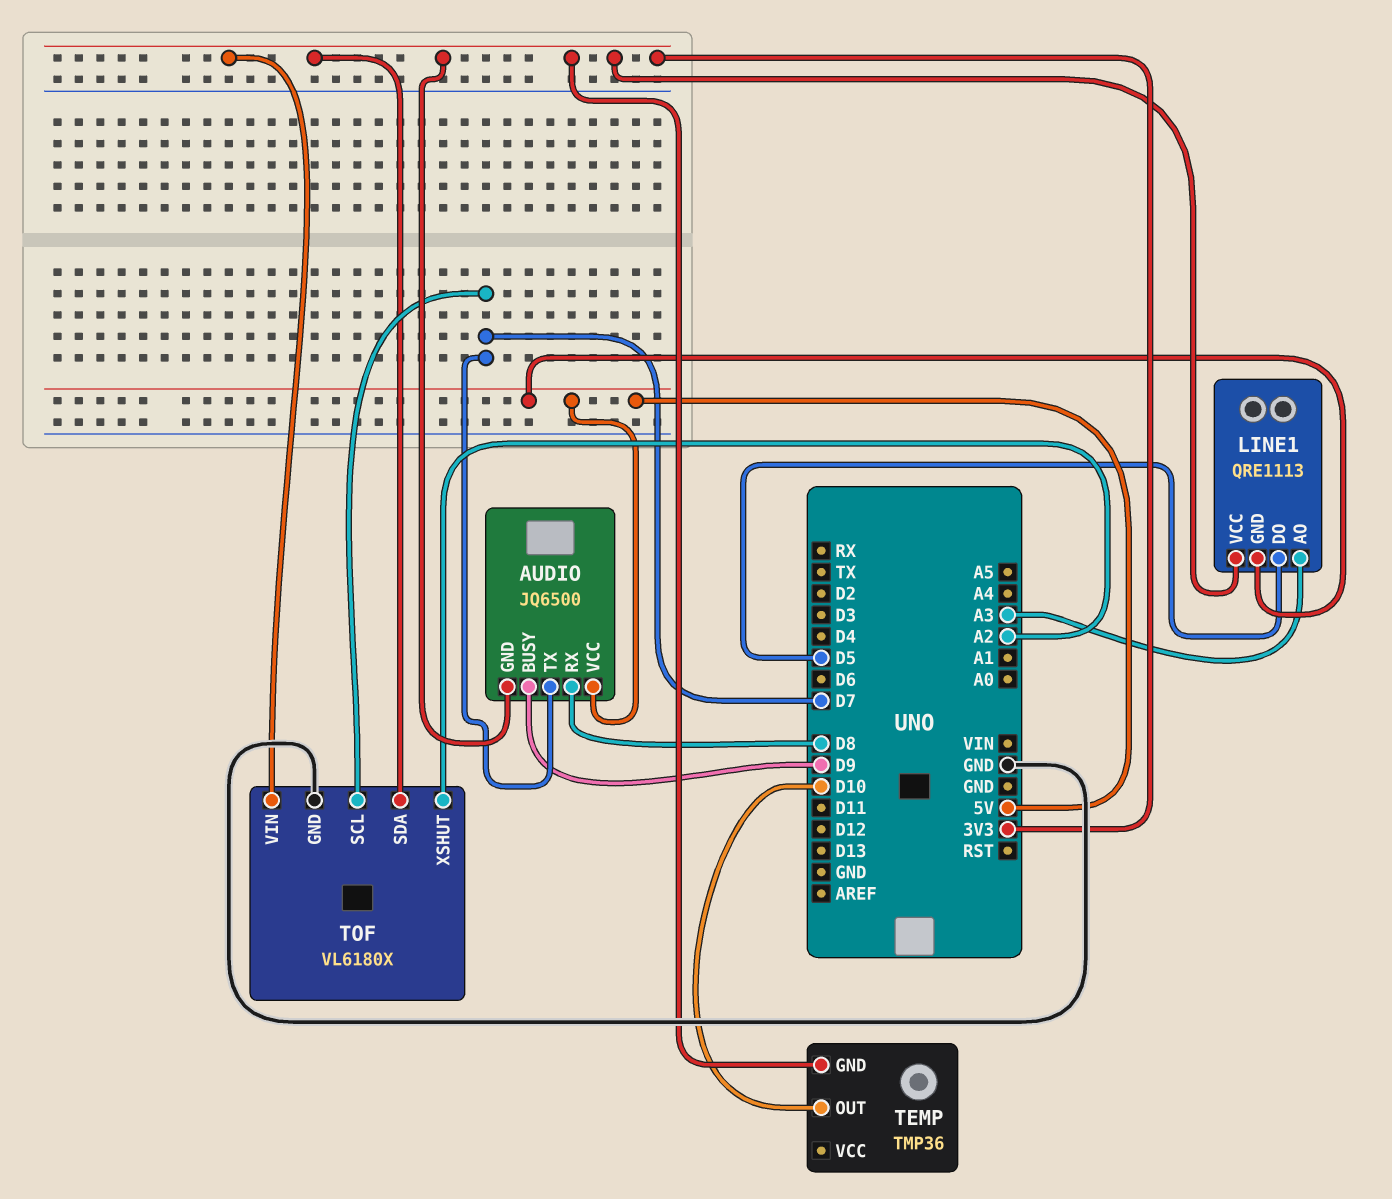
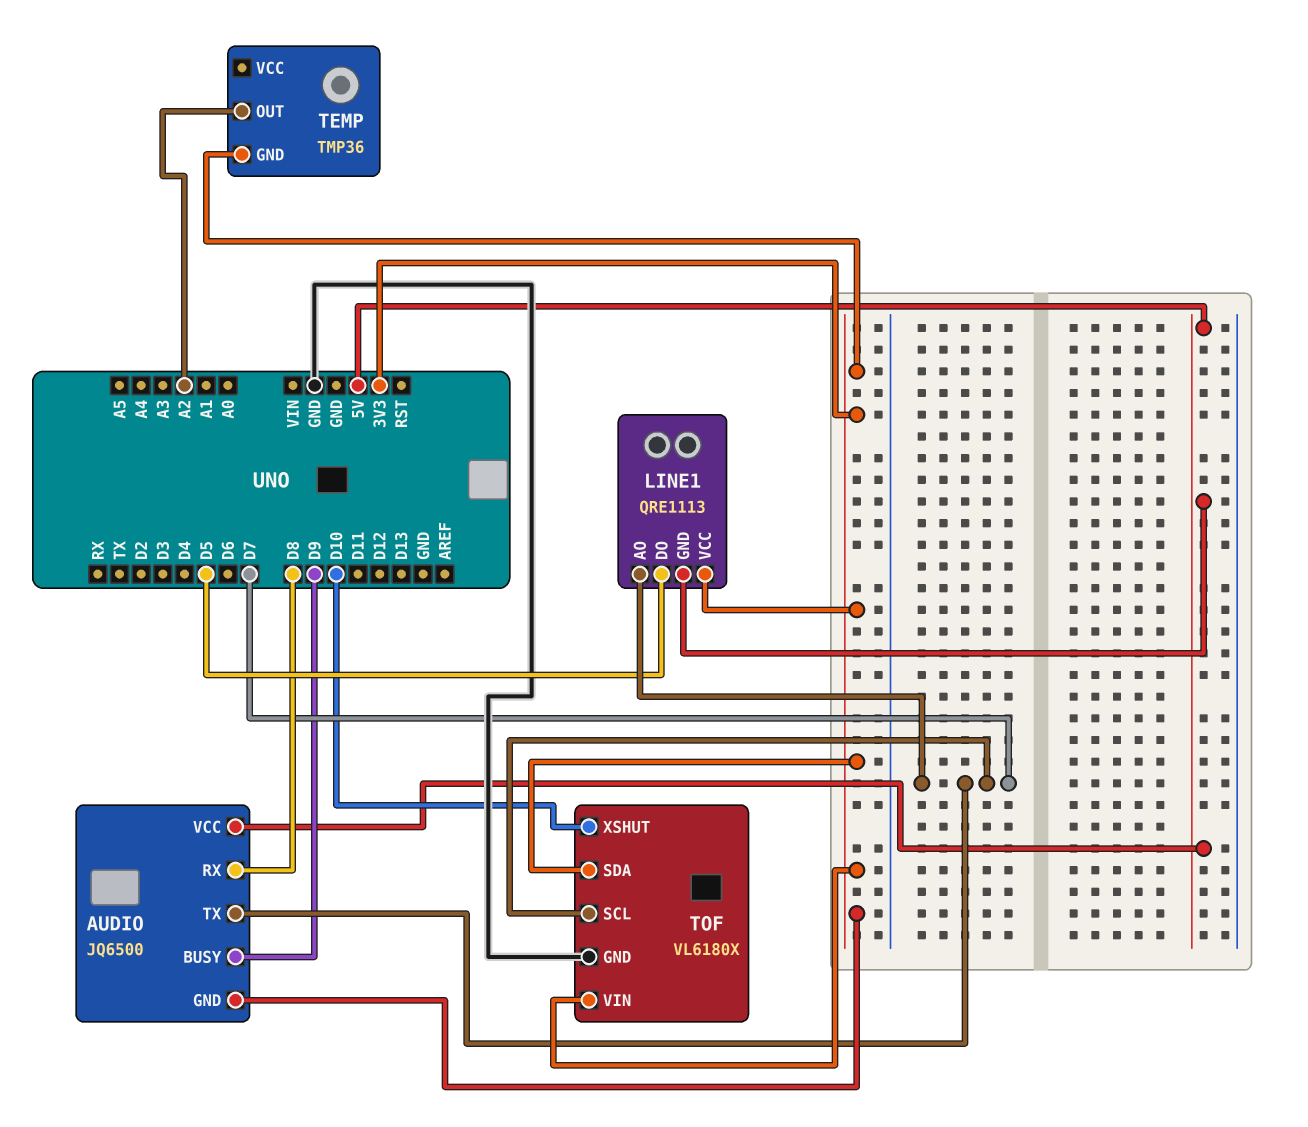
LINE1 pin AO: A3 -> D7
TEMP pin OUT: D10 -> A2
TOF pin XSHUT: A2 -> D10

